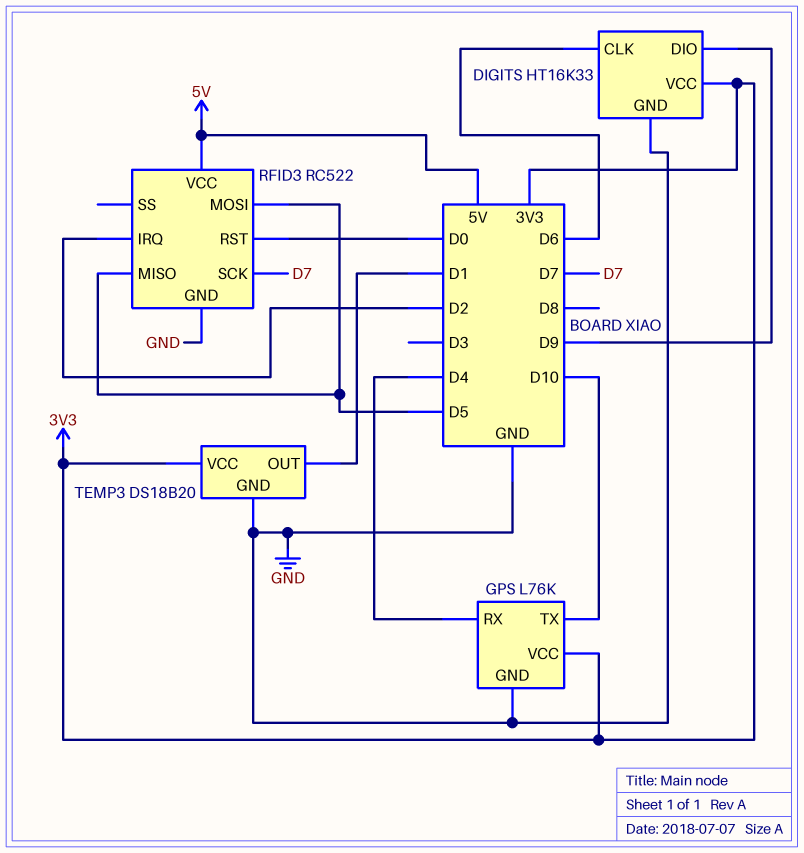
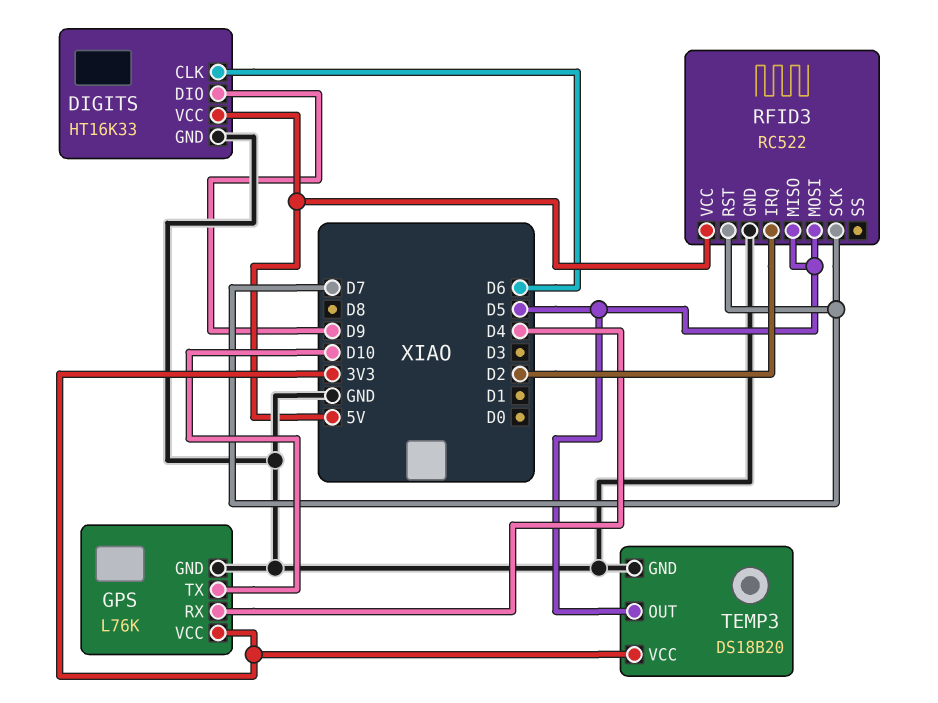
DIGITS pin VCC: 3V3 -> 5V
RFID3 pin RST: D0 -> D7
TEMP3 pin OUT: D1 -> D5

